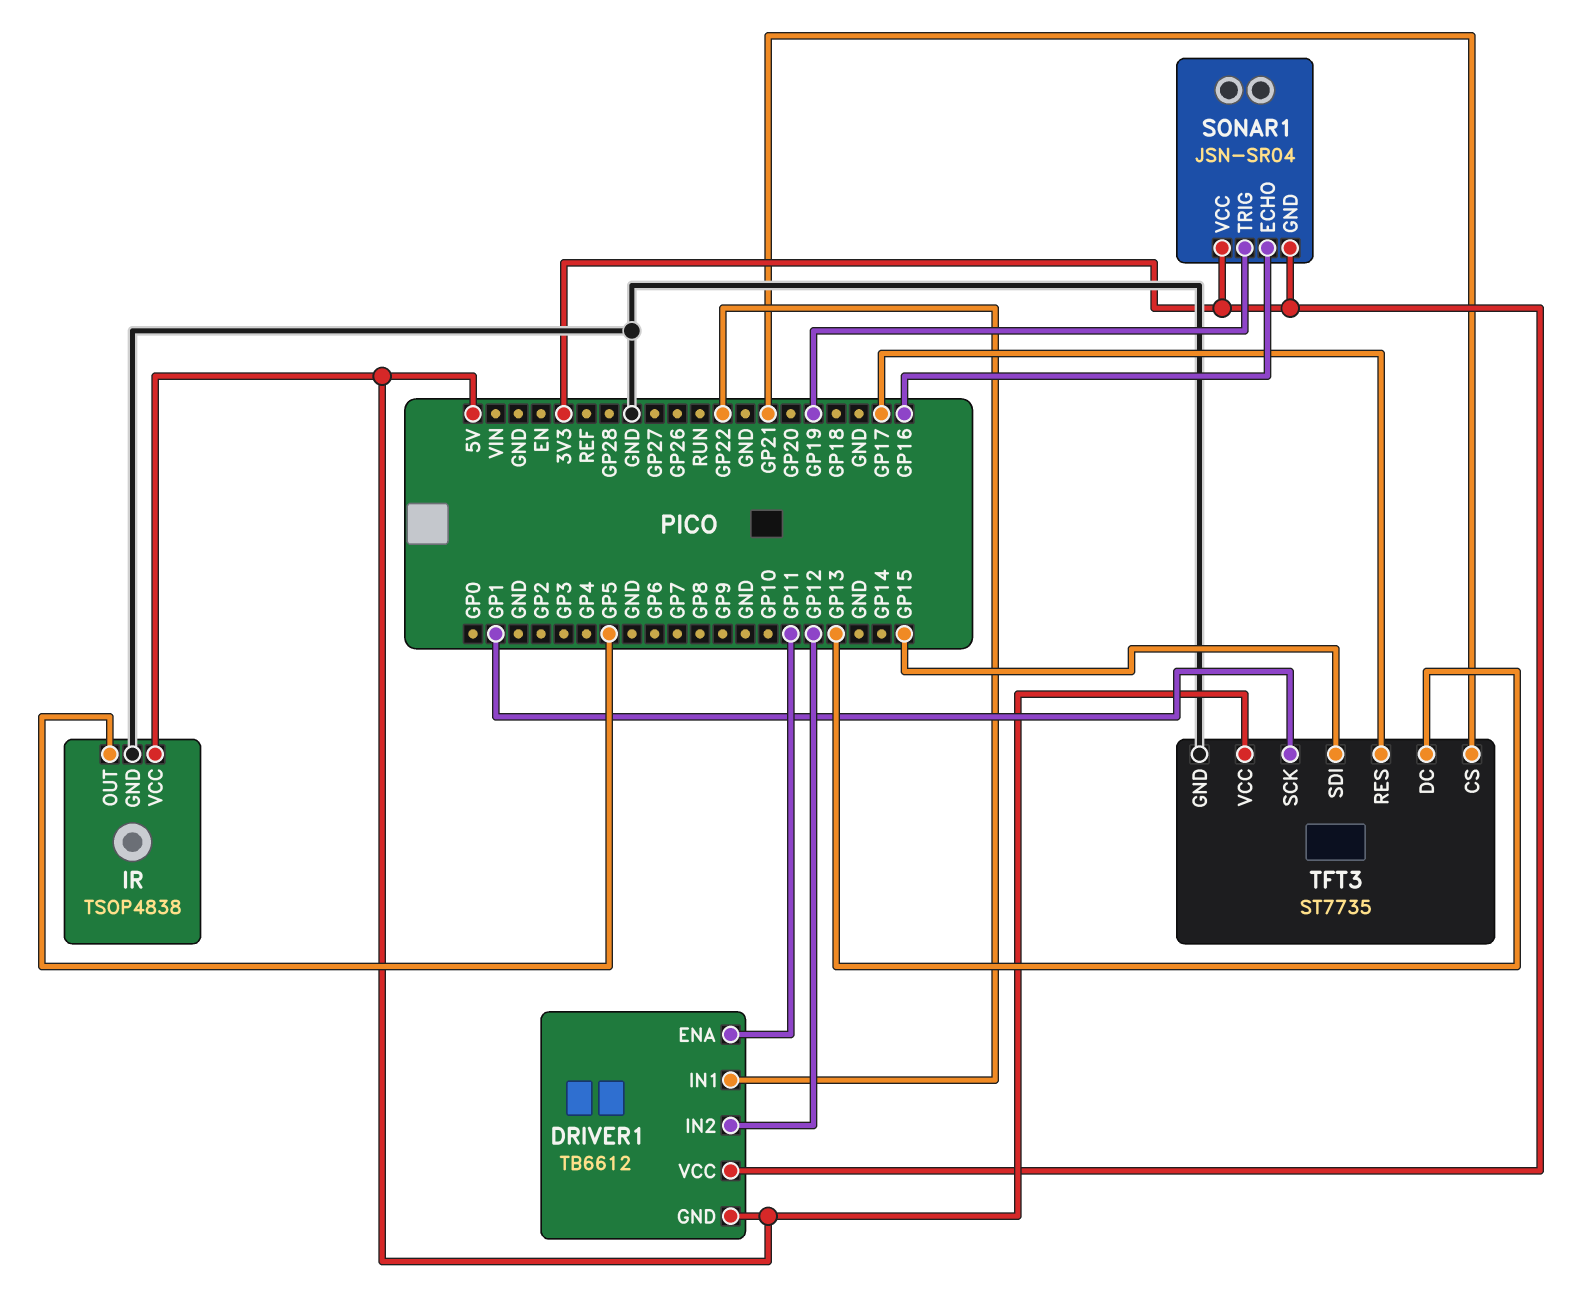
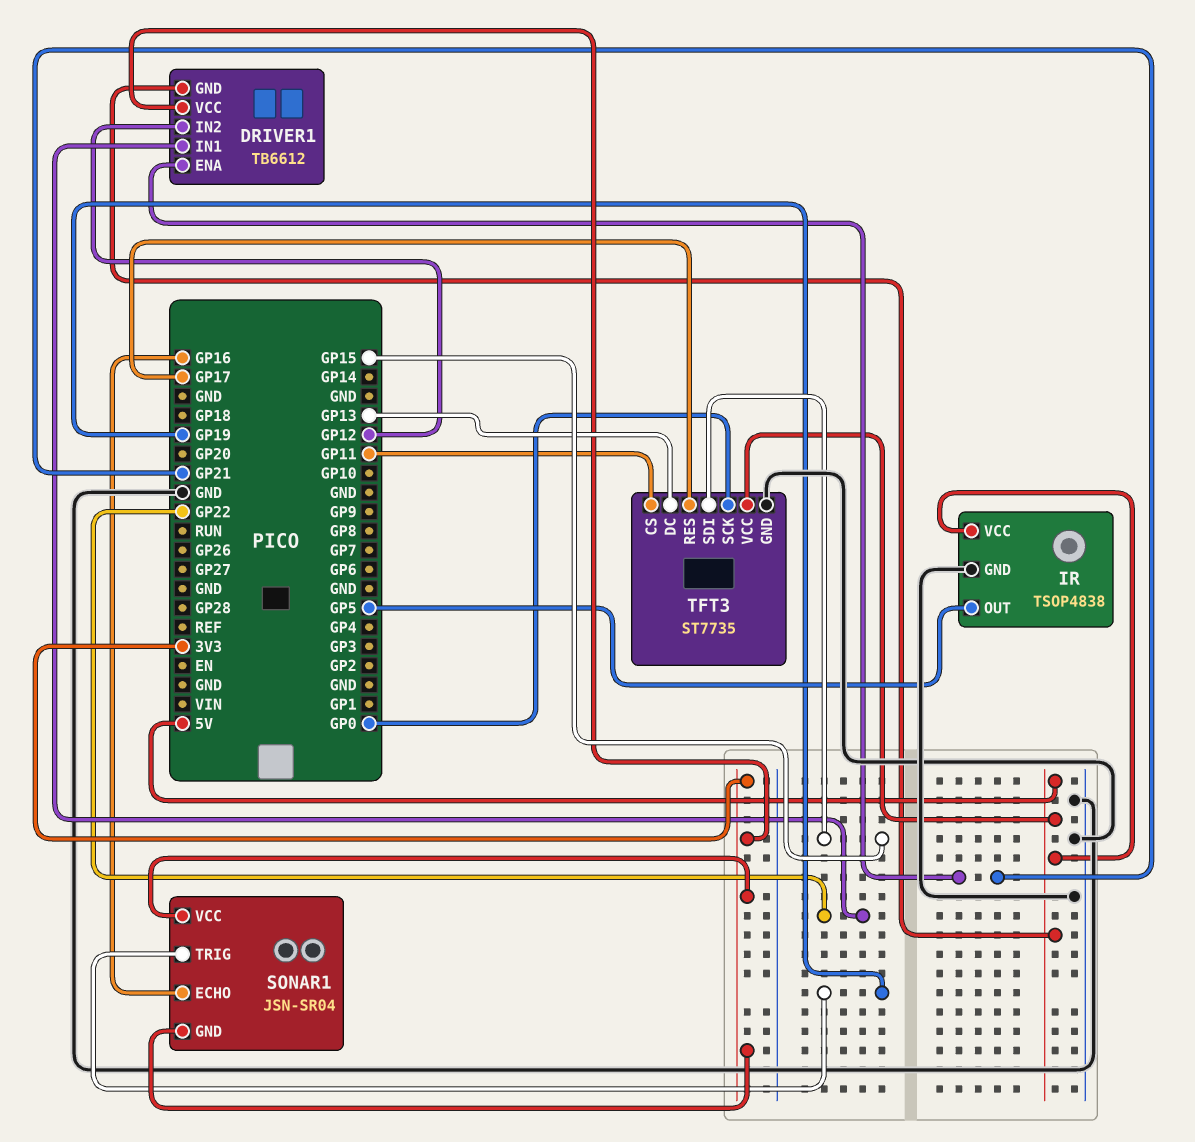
DRIVER1 pin ENA: GP11 -> GP21
TFT3 pin CS: GP21 -> GP11
TFT3 pin SCK: GP1 -> GP0

